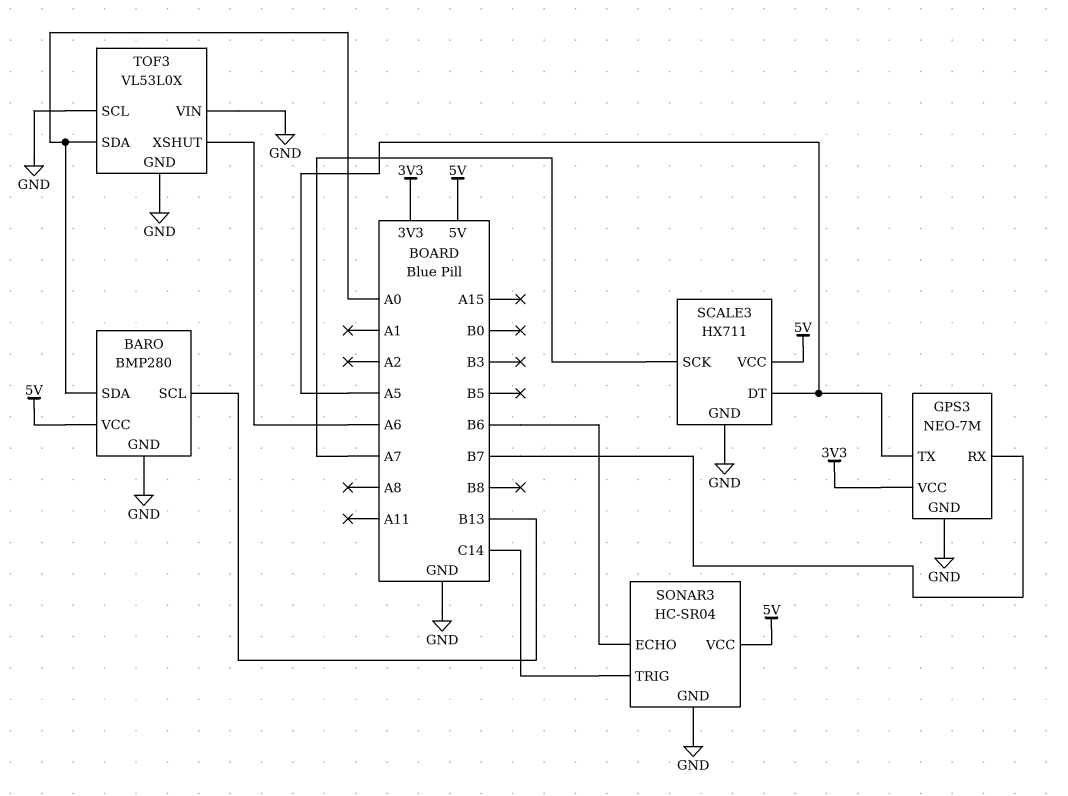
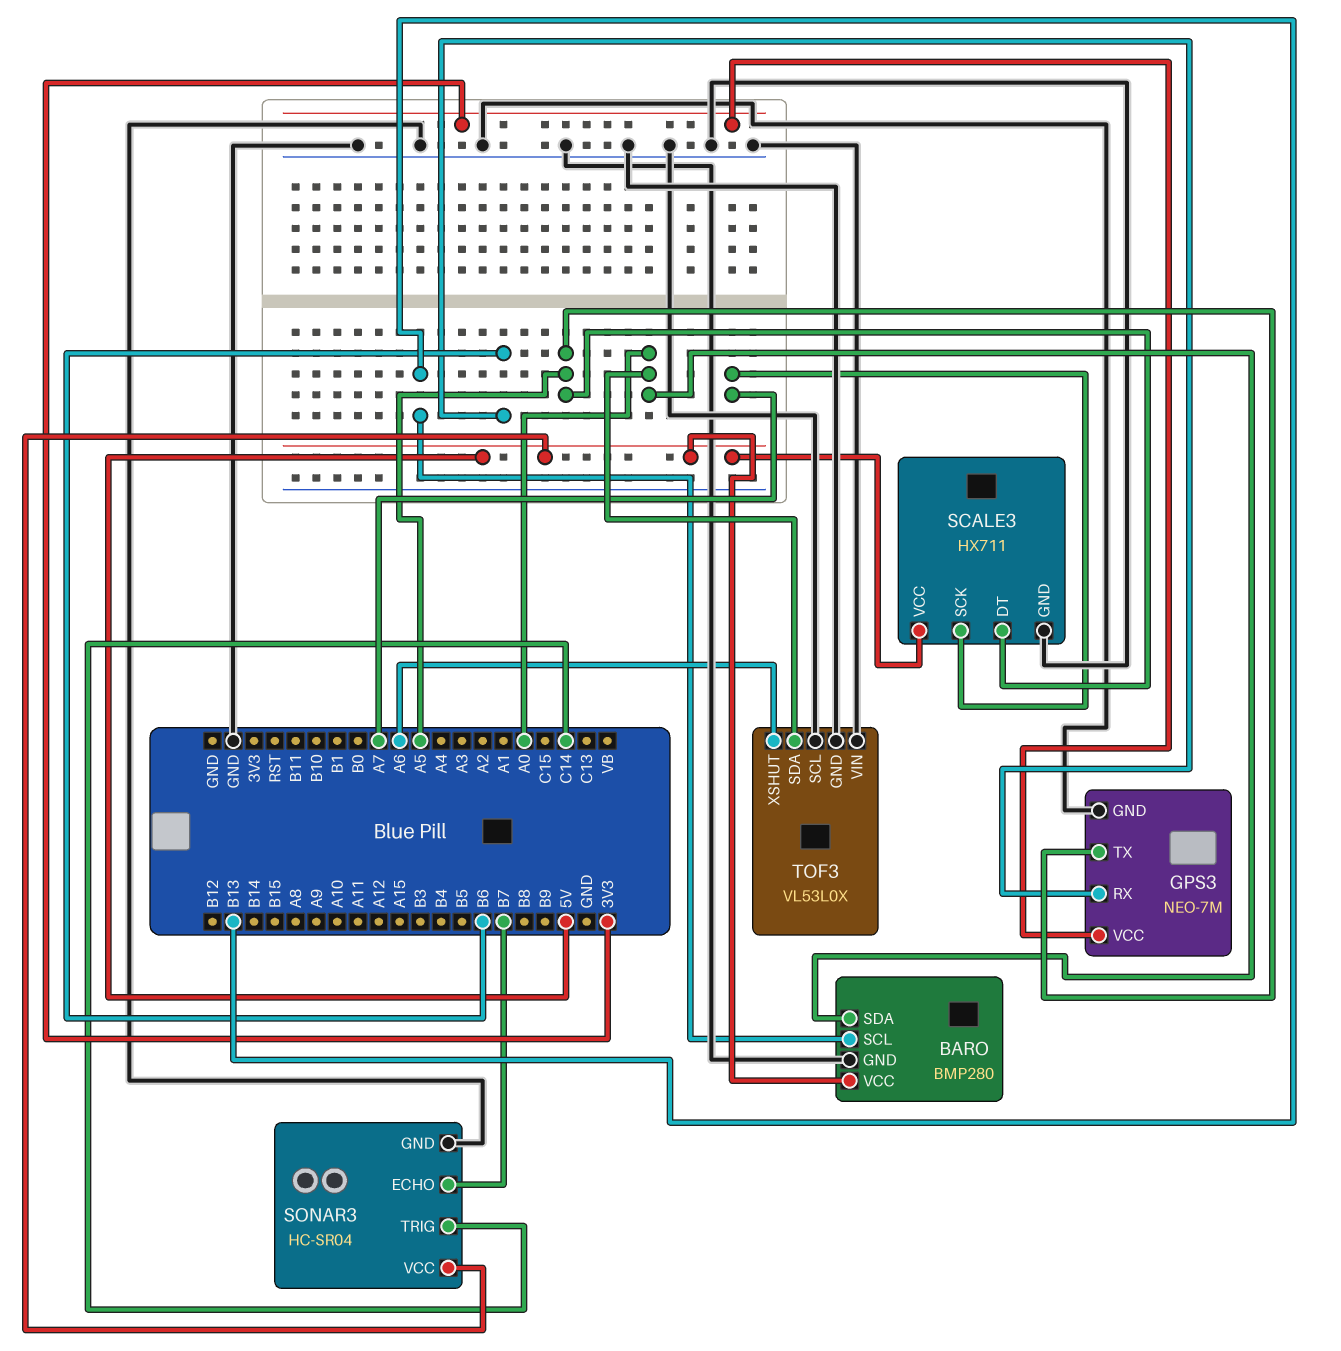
GPS3 pin RX: B7 -> B6
SONAR3 pin ECHO: B6 -> B7

